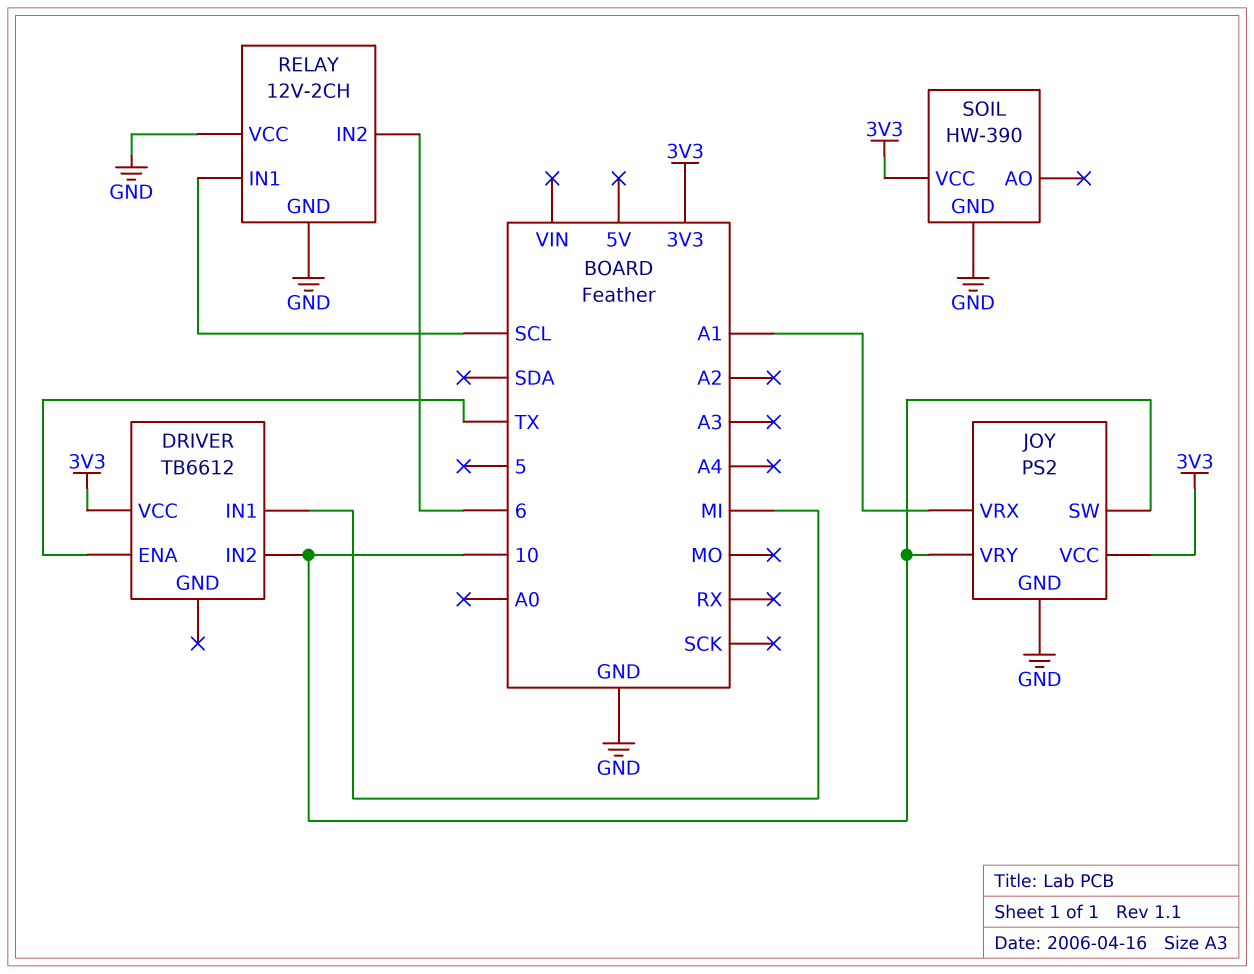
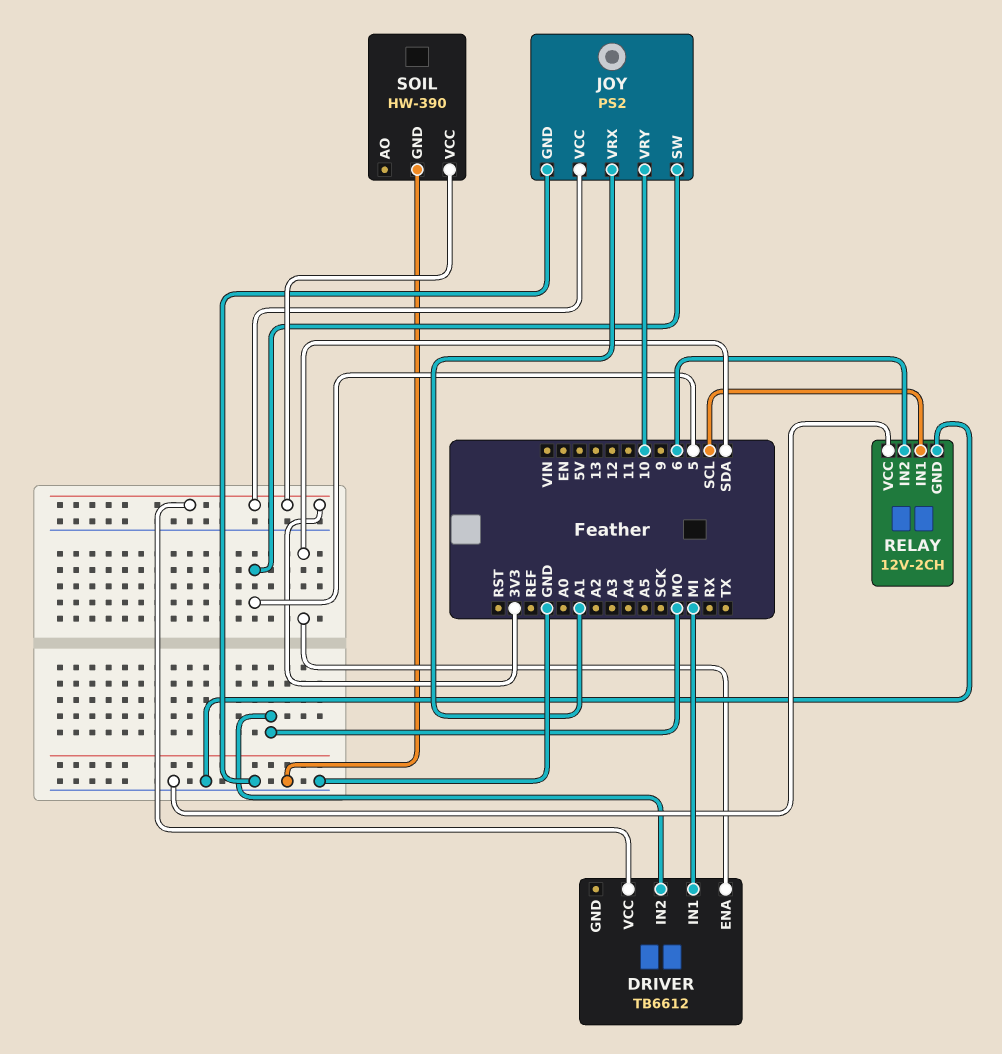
DRIVER pin ENA: TX -> SDA
DRIVER pin IN2: 10 -> MO
JOY pin SW: 10 -> 5

